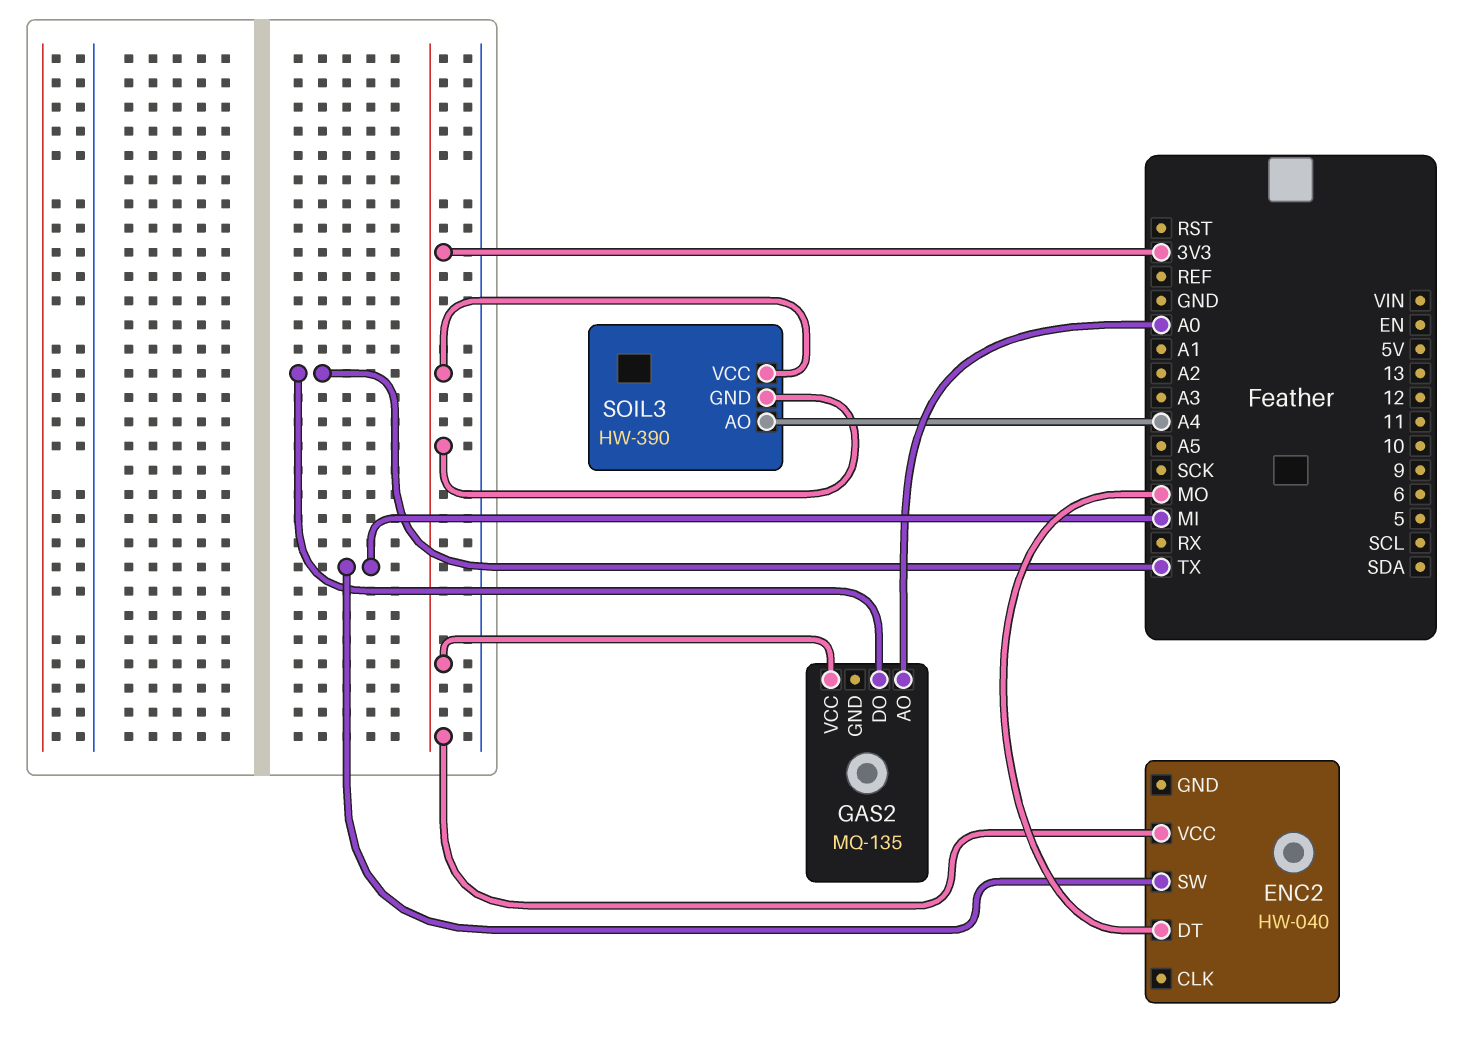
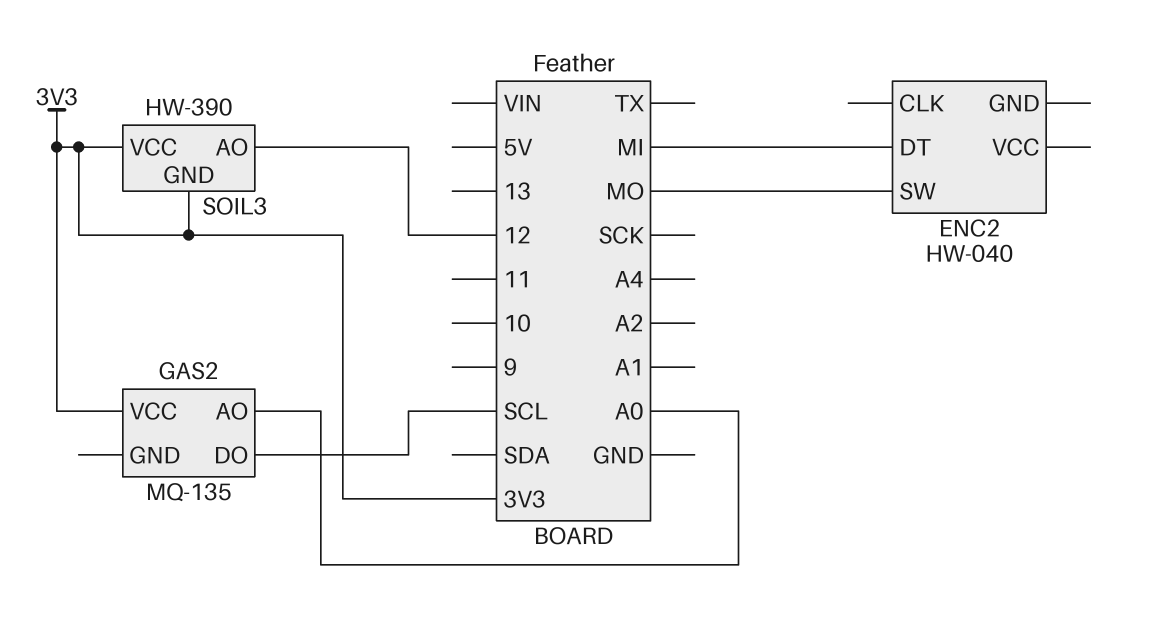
ENC2 pin DT: MO -> MI
ENC2 pin SW: MI -> MO
ENC2 pin VCC: 3V3 -> none
GAS2 pin DO: TX -> SCL
SOIL3 pin AO: A4 -> 12

